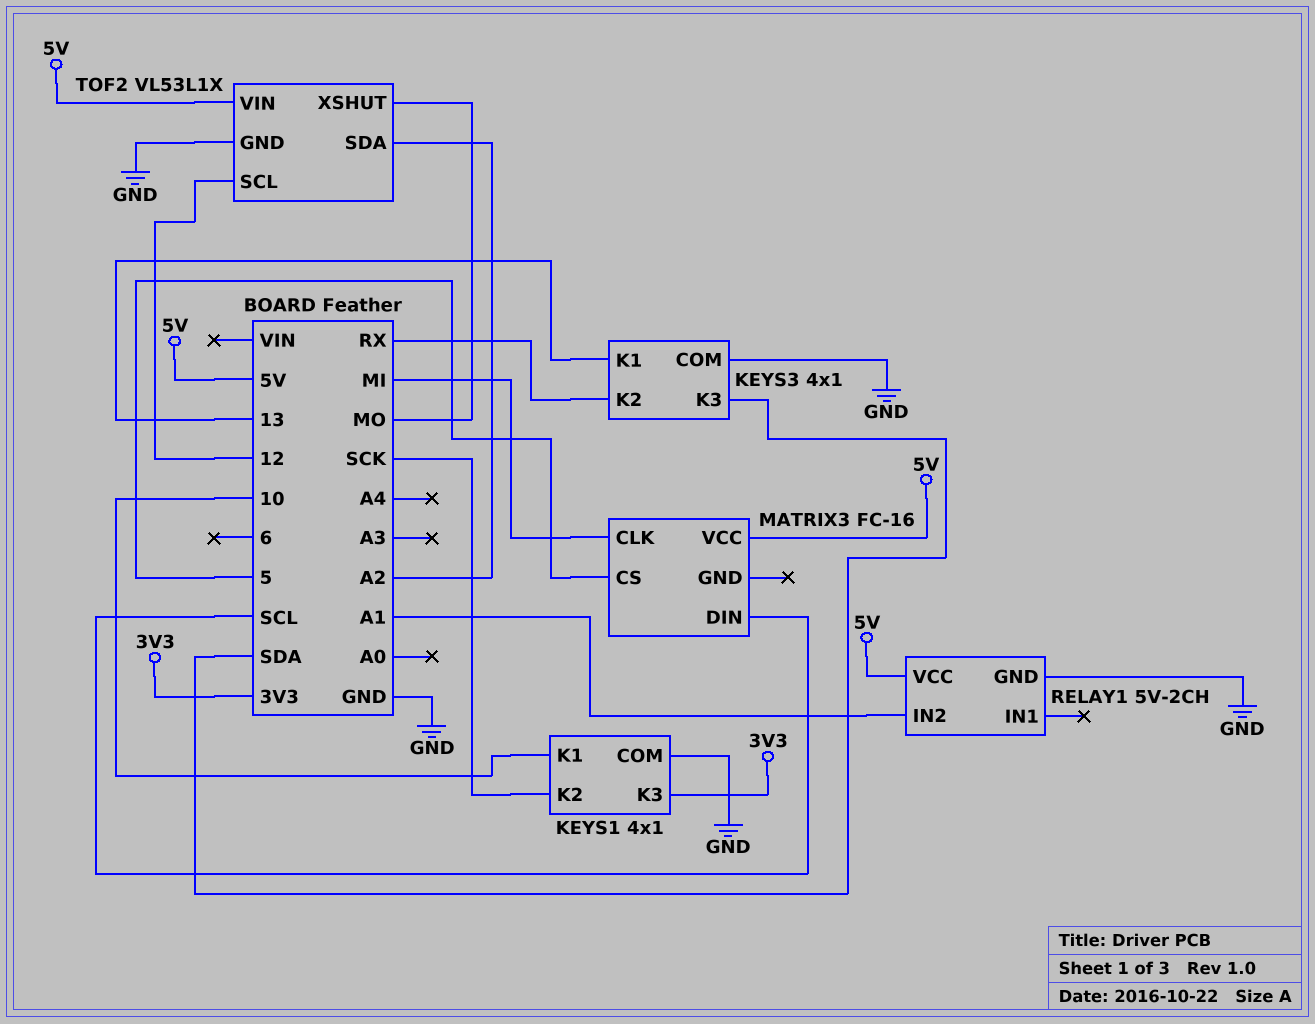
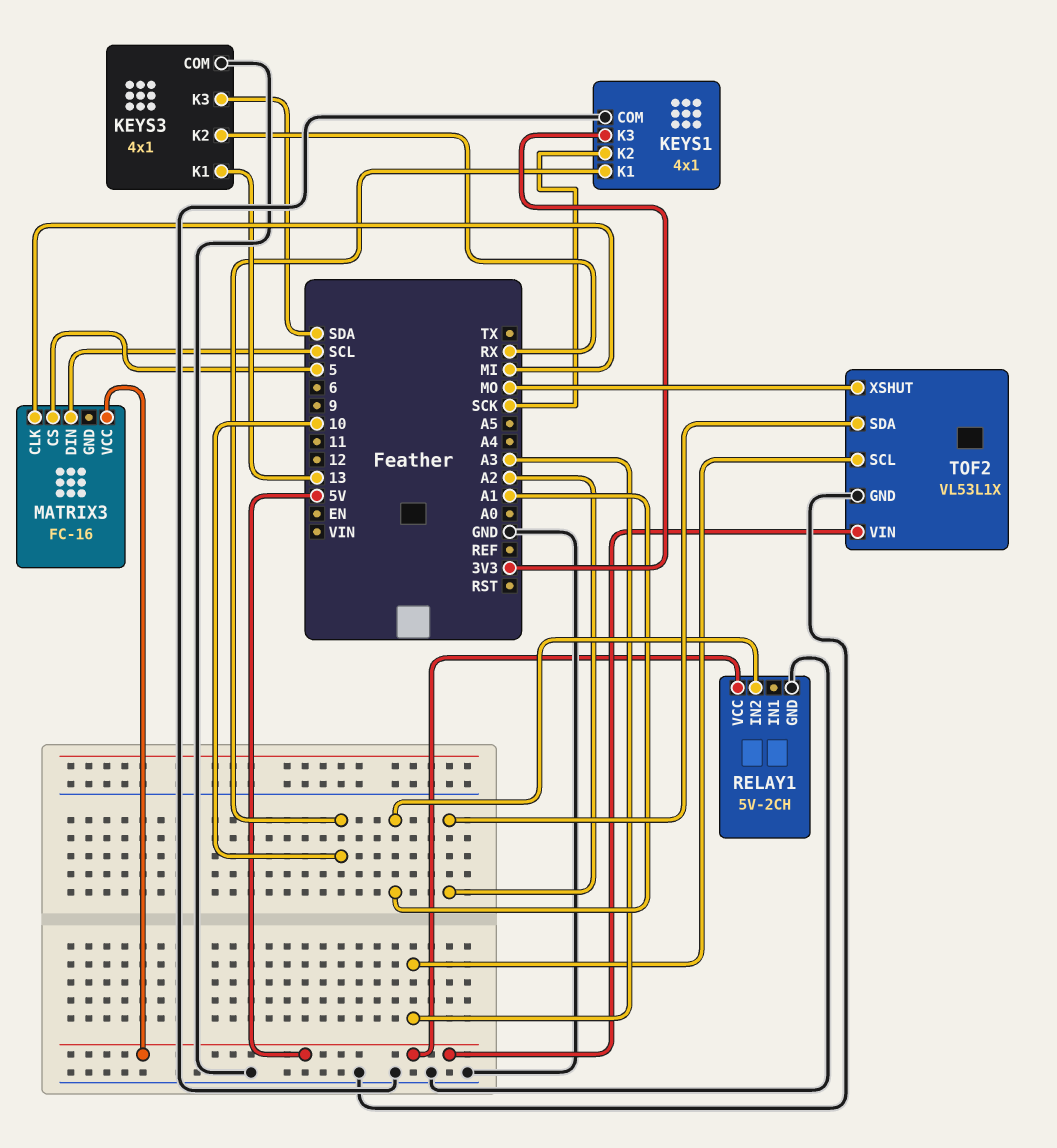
TOF2 pin SCL: 12 -> A3

